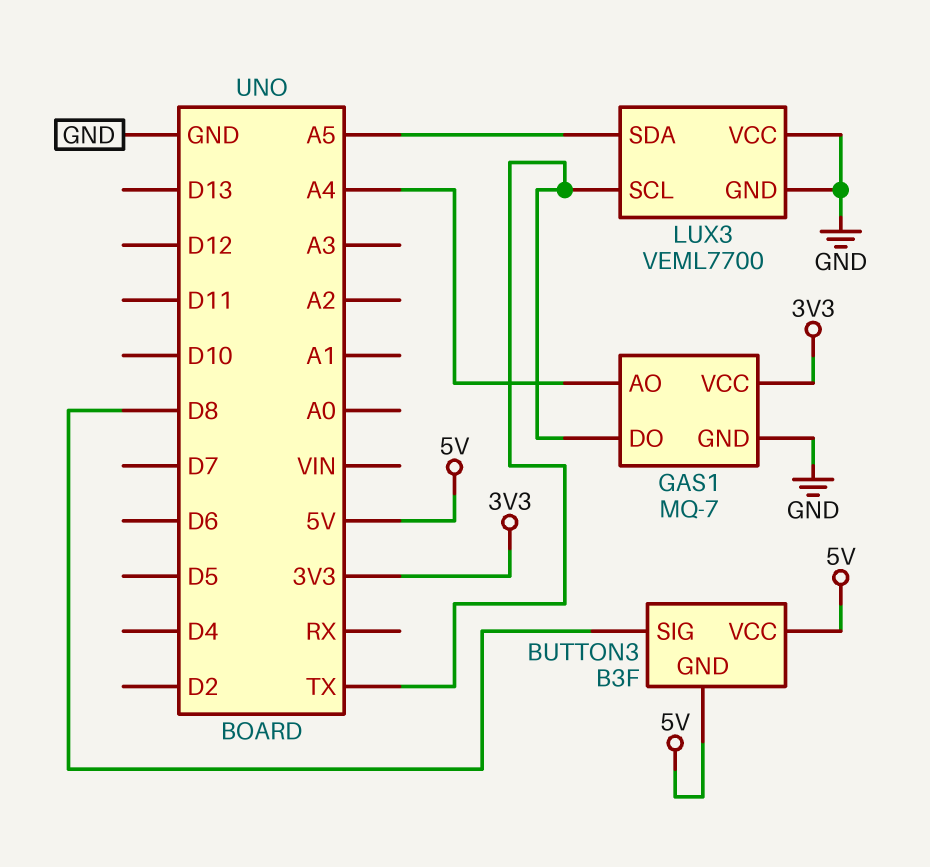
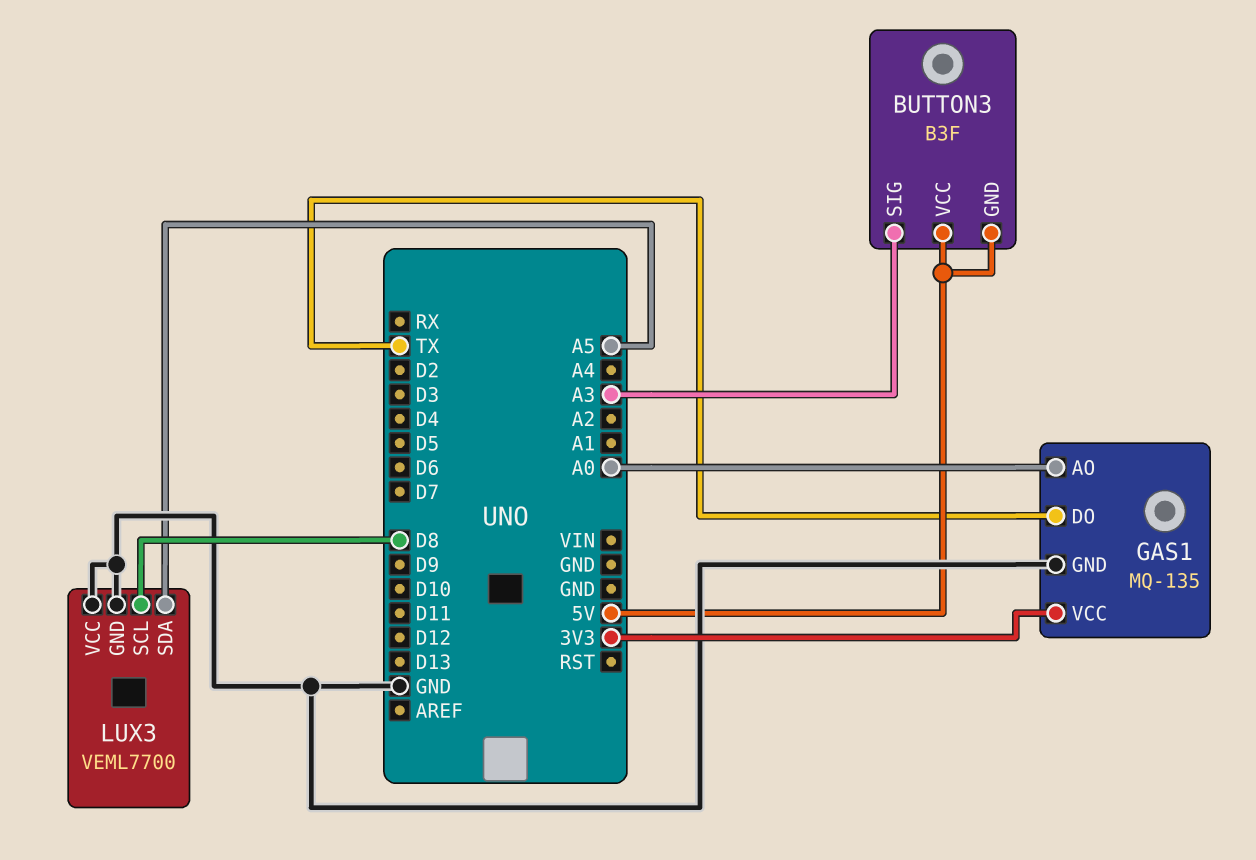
BUTTON3 pin SIG: D8 -> A3
GAS1: MQ-7 -> MQ-135
GAS1 pin AO: A4 -> A0
LUX3 pin SCL: TX -> D8

